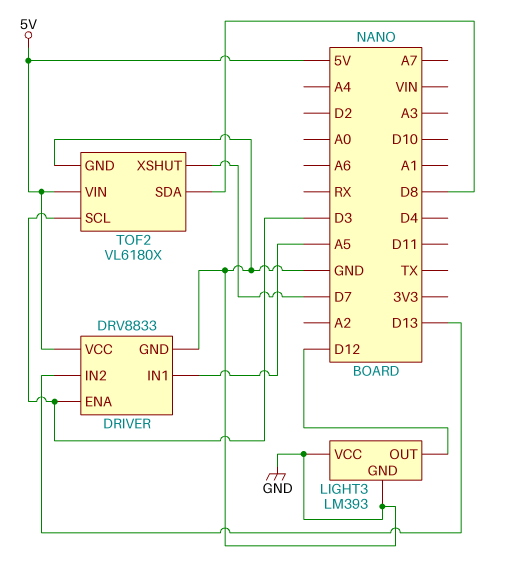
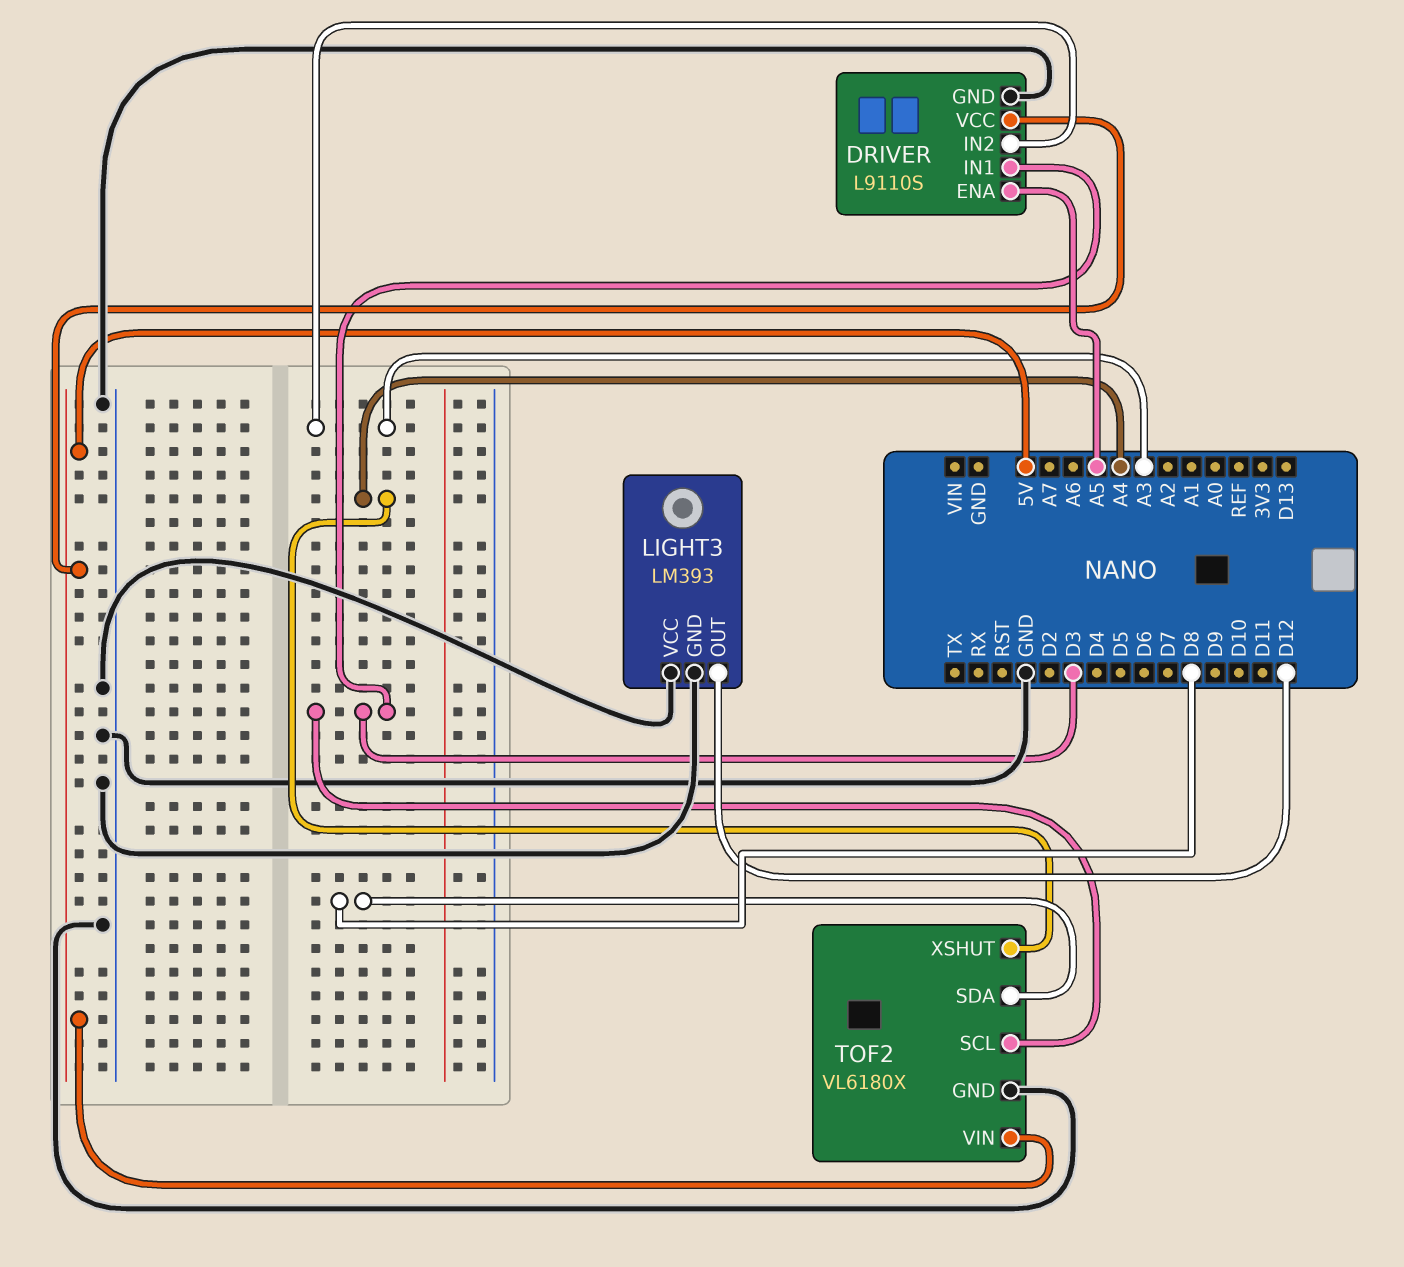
DRIVER: DRV8833 -> L9110S
DRIVER pin ENA: D3 -> A5
DRIVER pin IN1: A5 -> D3
DRIVER pin IN2: D13 -> A3
TOF2 pin XSHUT: D7 -> A4

